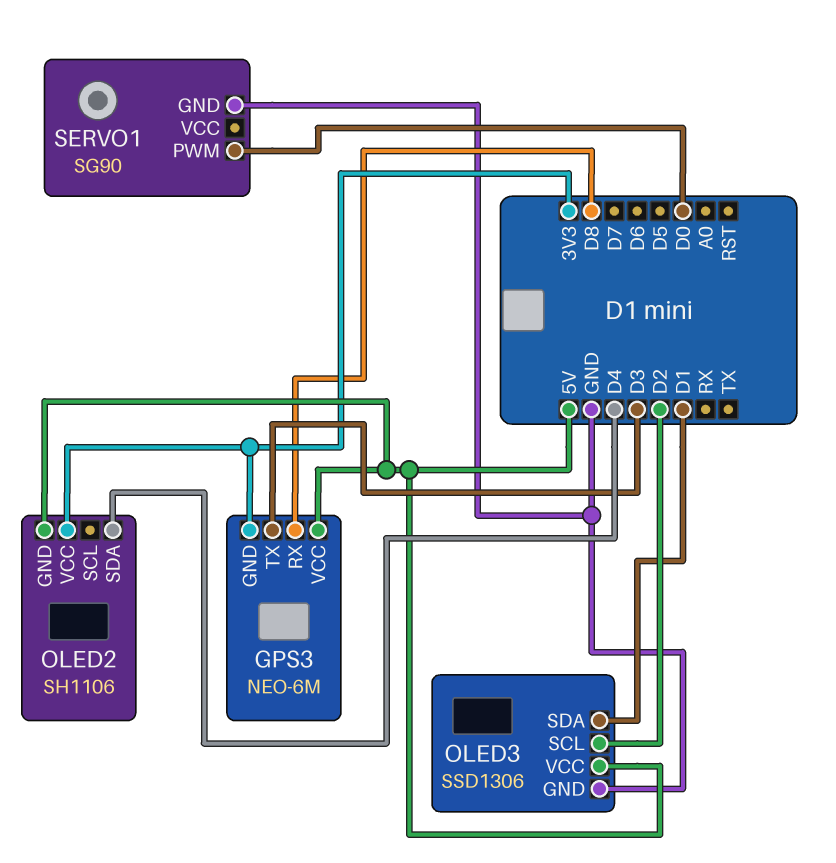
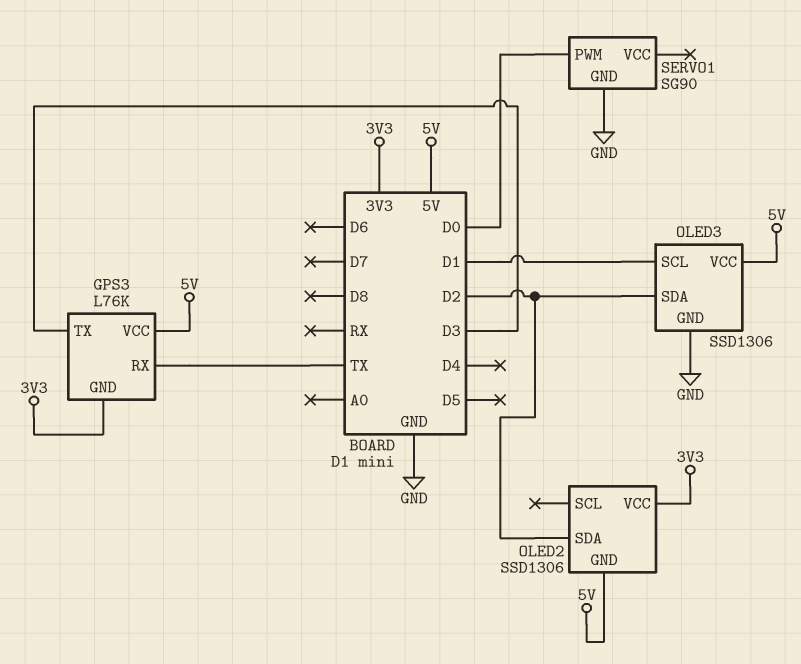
GPS3: NEO-6M -> L76K
GPS3 pin RX: D8 -> TX
OLED2: SH1106 -> SSD1306
OLED2 pin SDA: D4 -> D2
OLED3 pin SCL: D2 -> D1
OLED3 pin SDA: D1 -> D2

